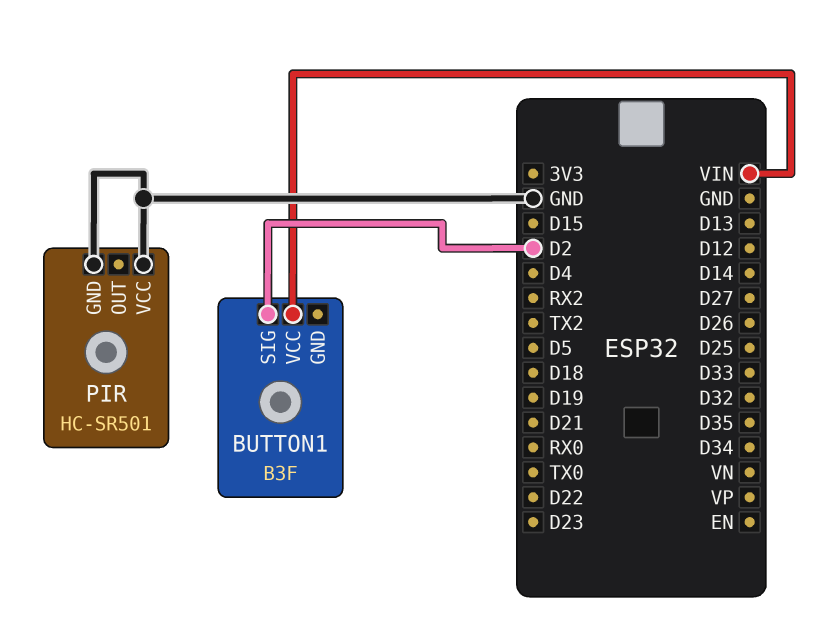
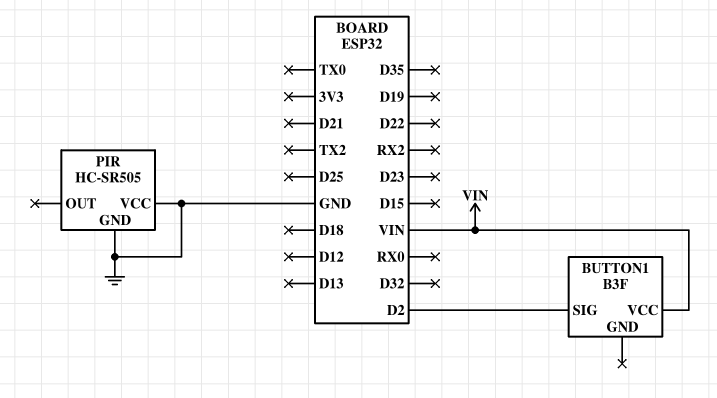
PIR: HC-SR501 -> HC-SR505

